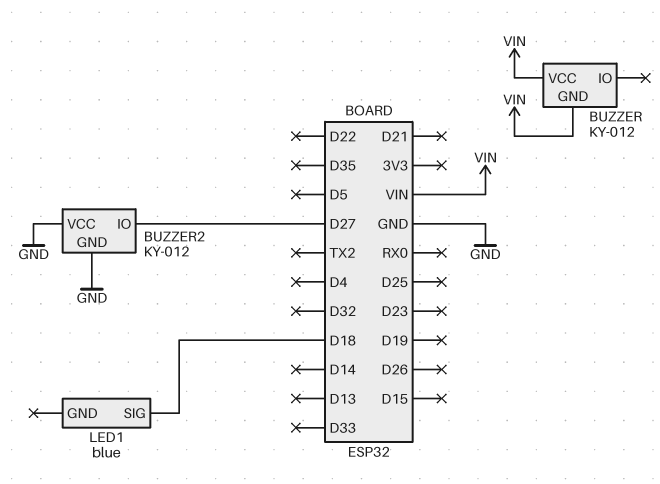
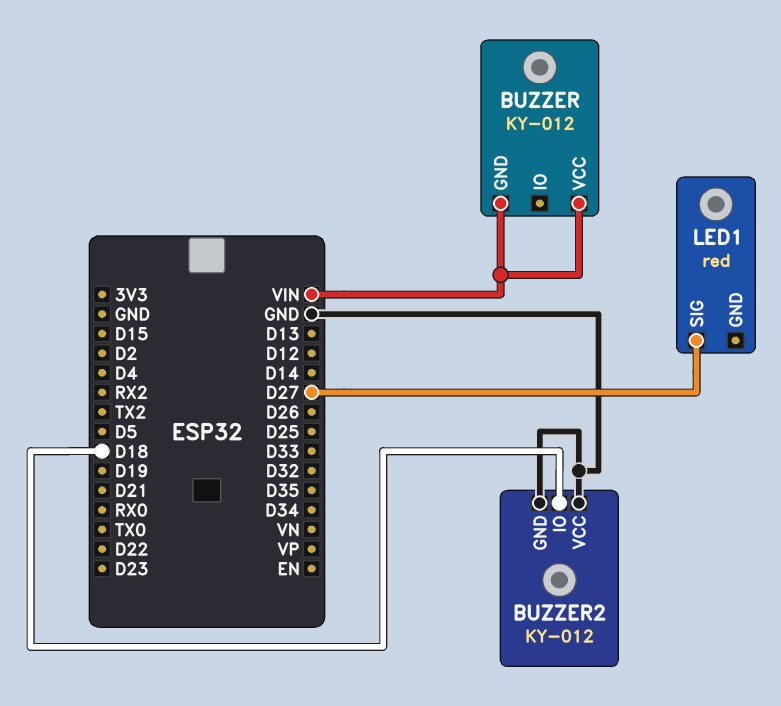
BUZZER2 pin IO: D27 -> D18
LED1: blue -> red
LED1 pin SIG: D18 -> D27

